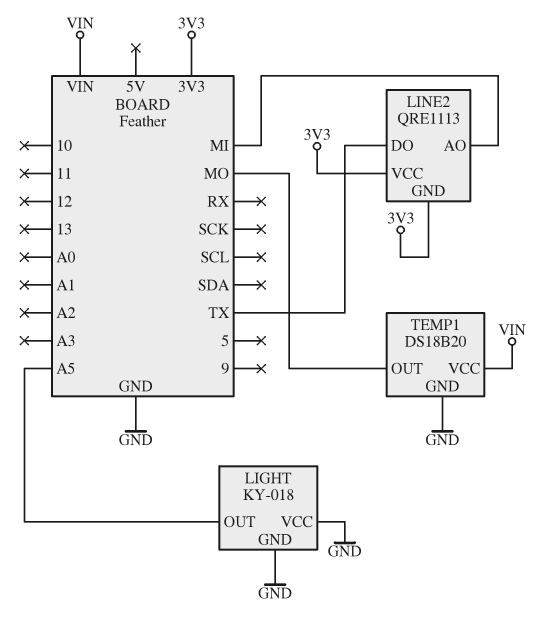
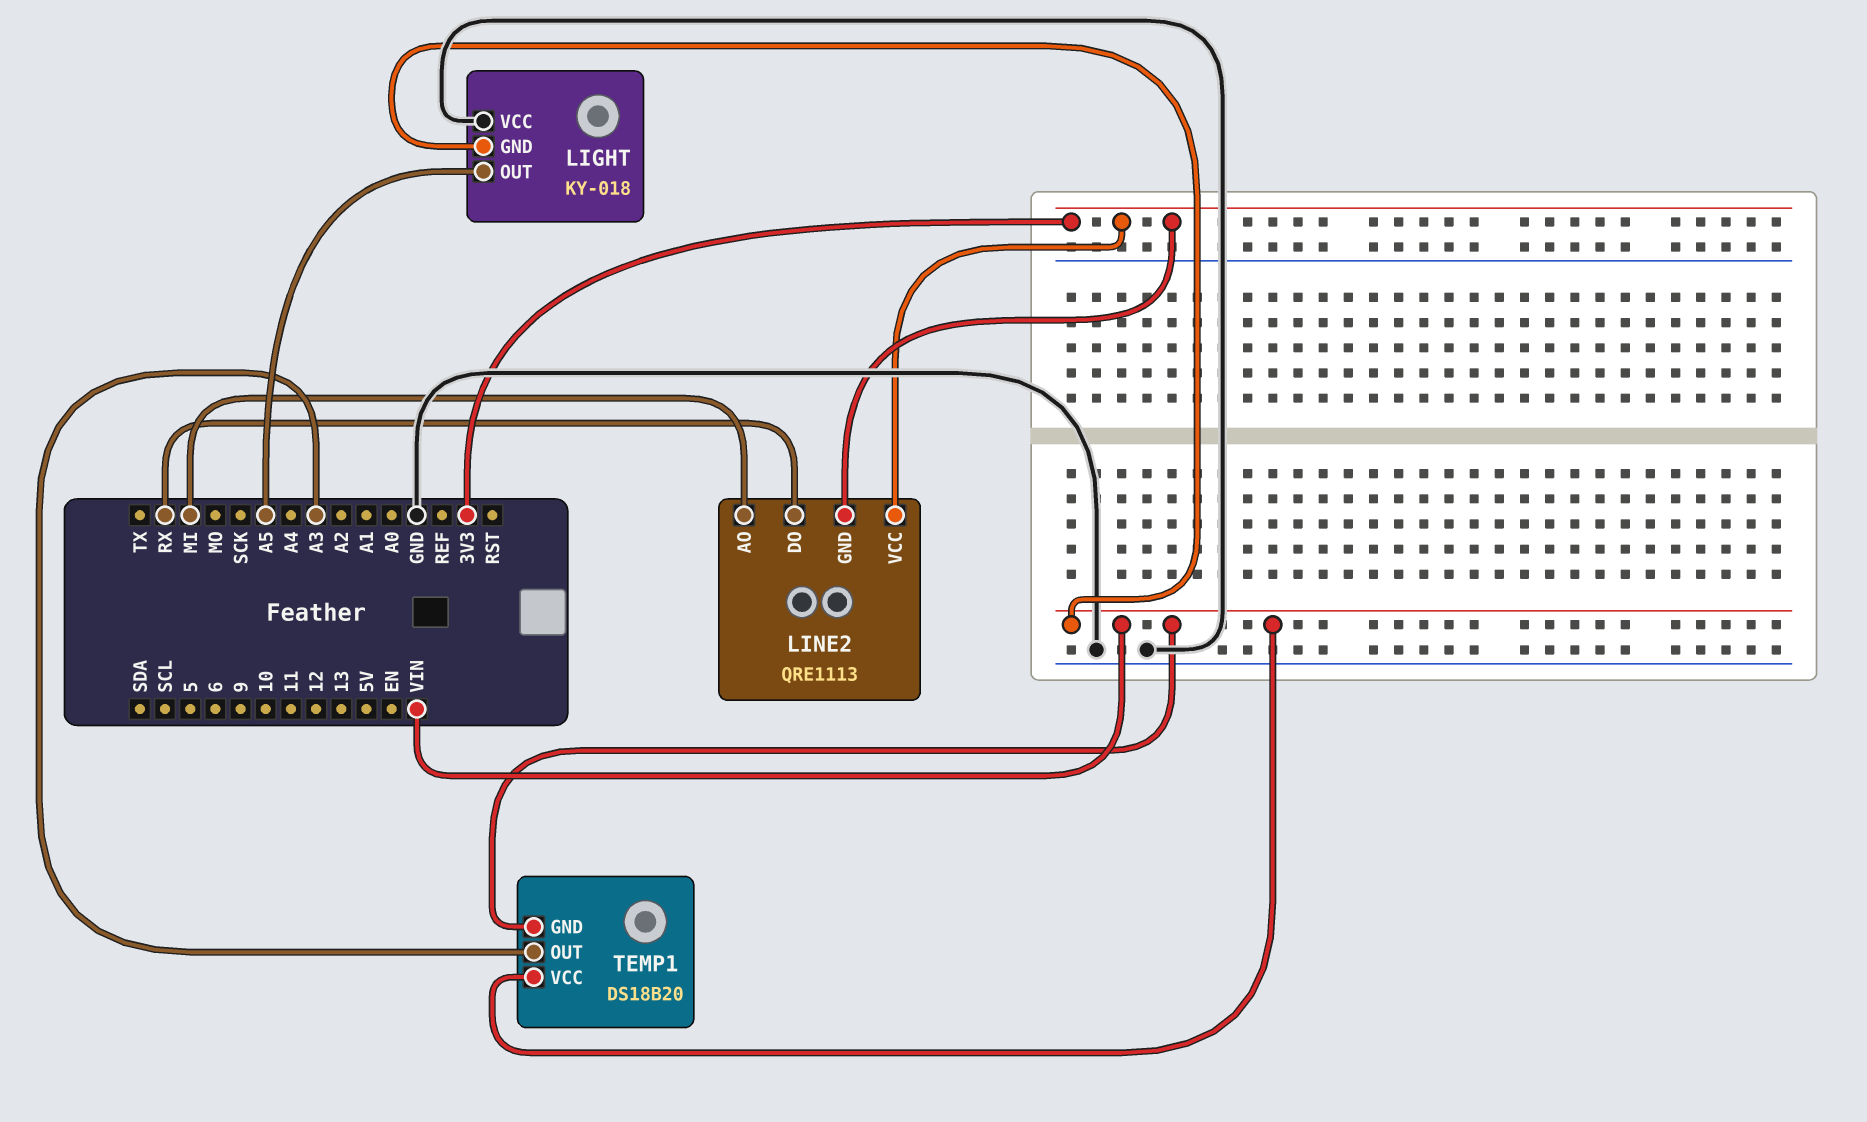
LIGHT pin GND: GND -> VIN
LINE2 pin DO: TX -> RX
TEMP1 pin GND: GND -> VIN
TEMP1 pin OUT: MO -> A3

